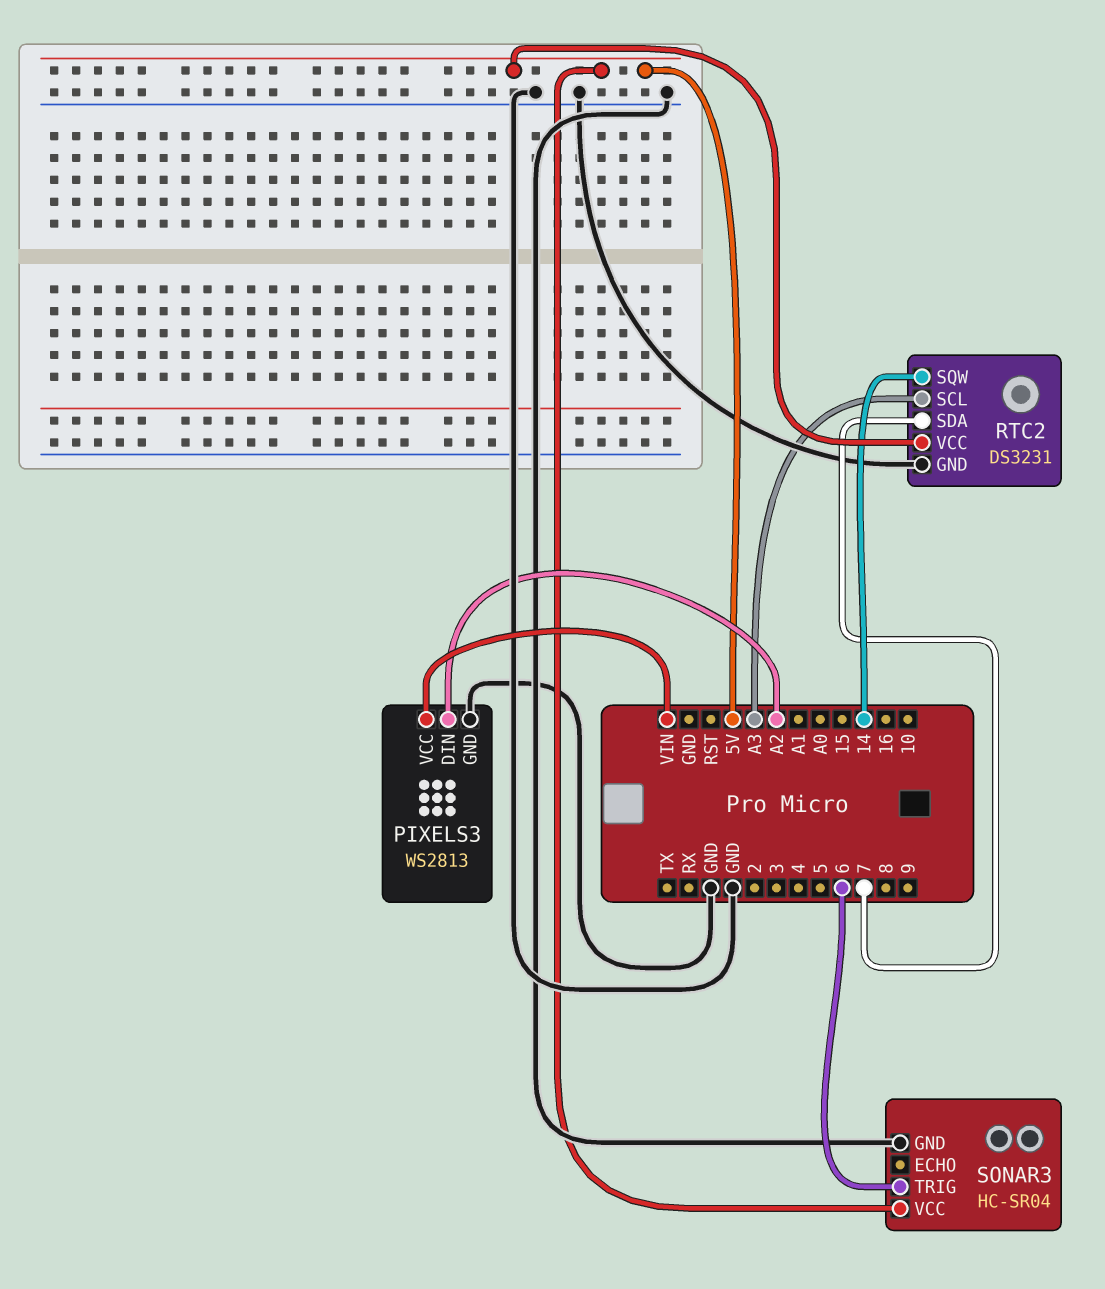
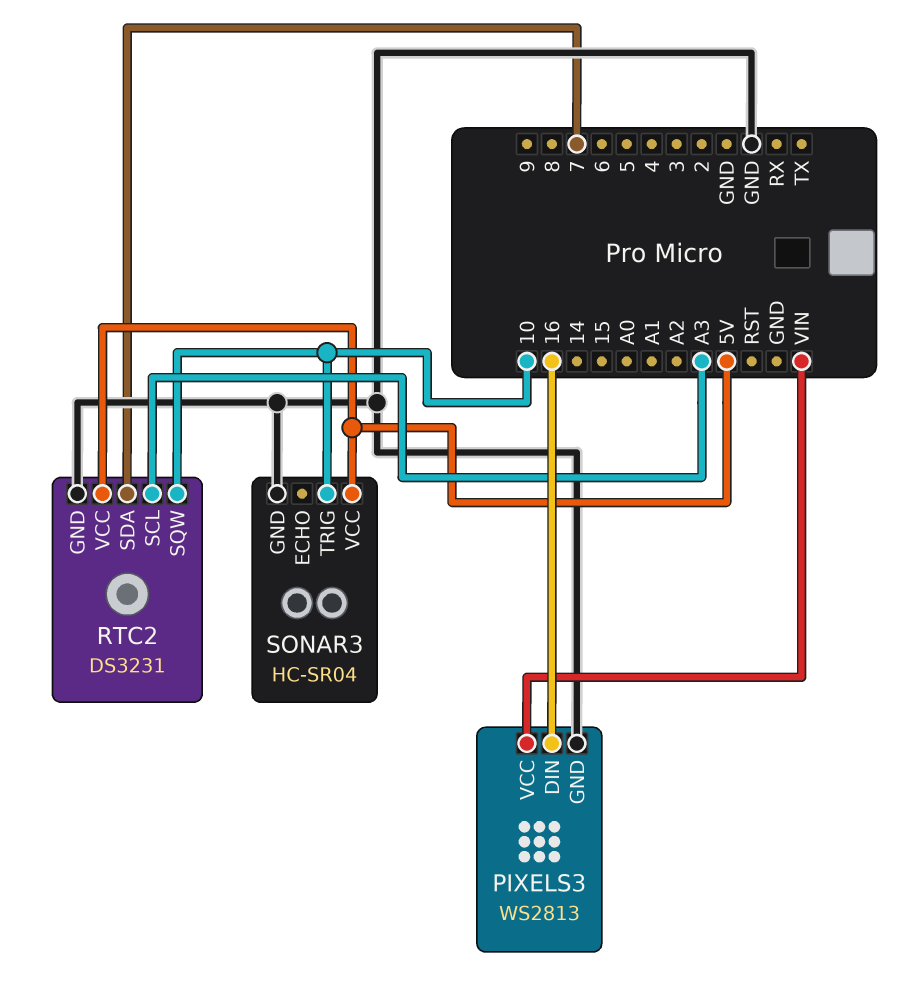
PIXELS3 pin DIN: A2 -> 16
RTC2 pin SQW: 14 -> 10
SONAR3 pin TRIG: 6 -> 10

